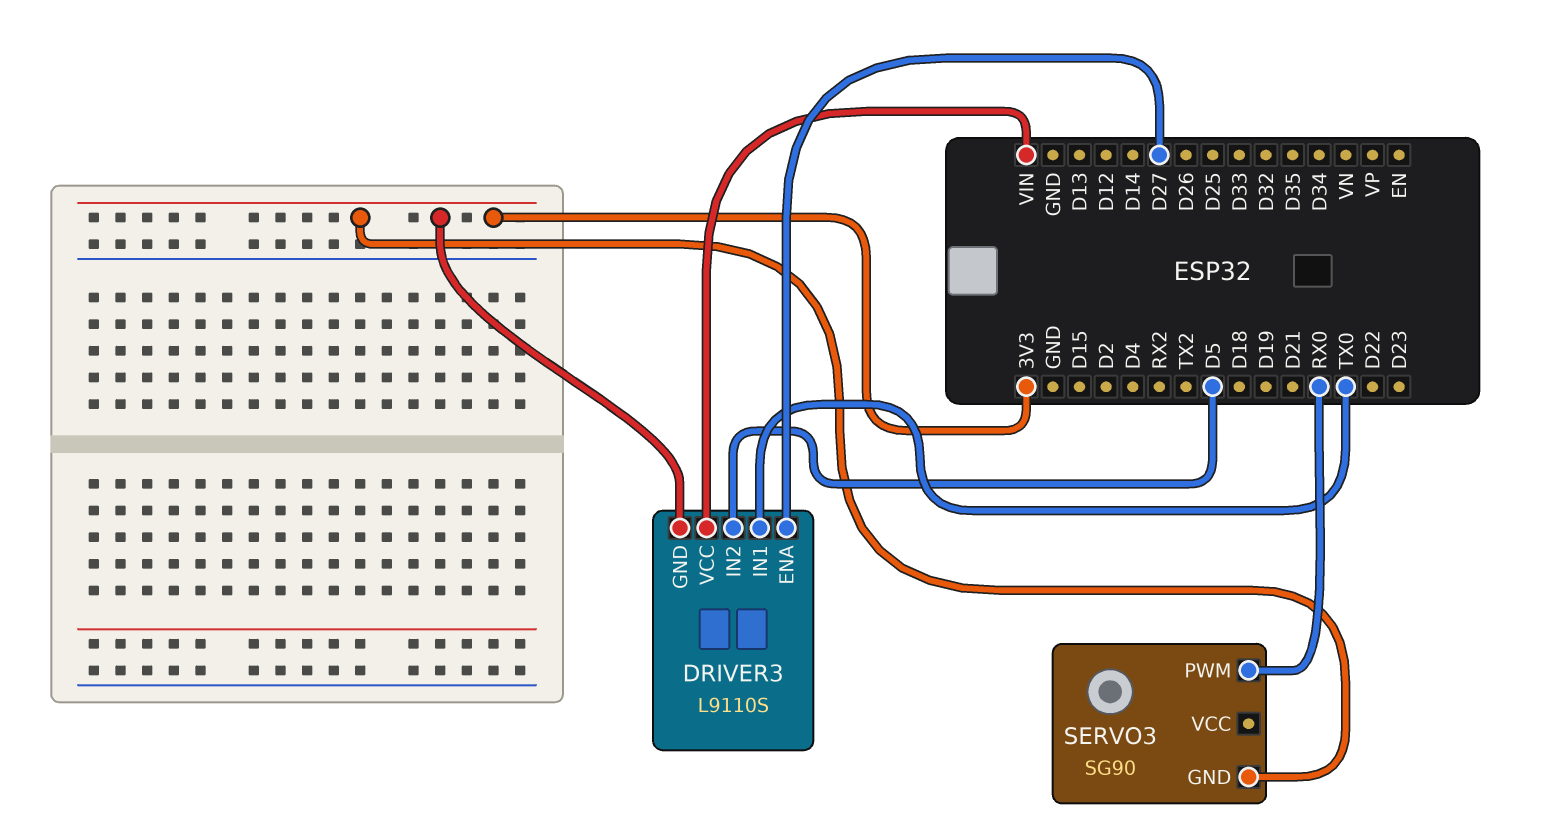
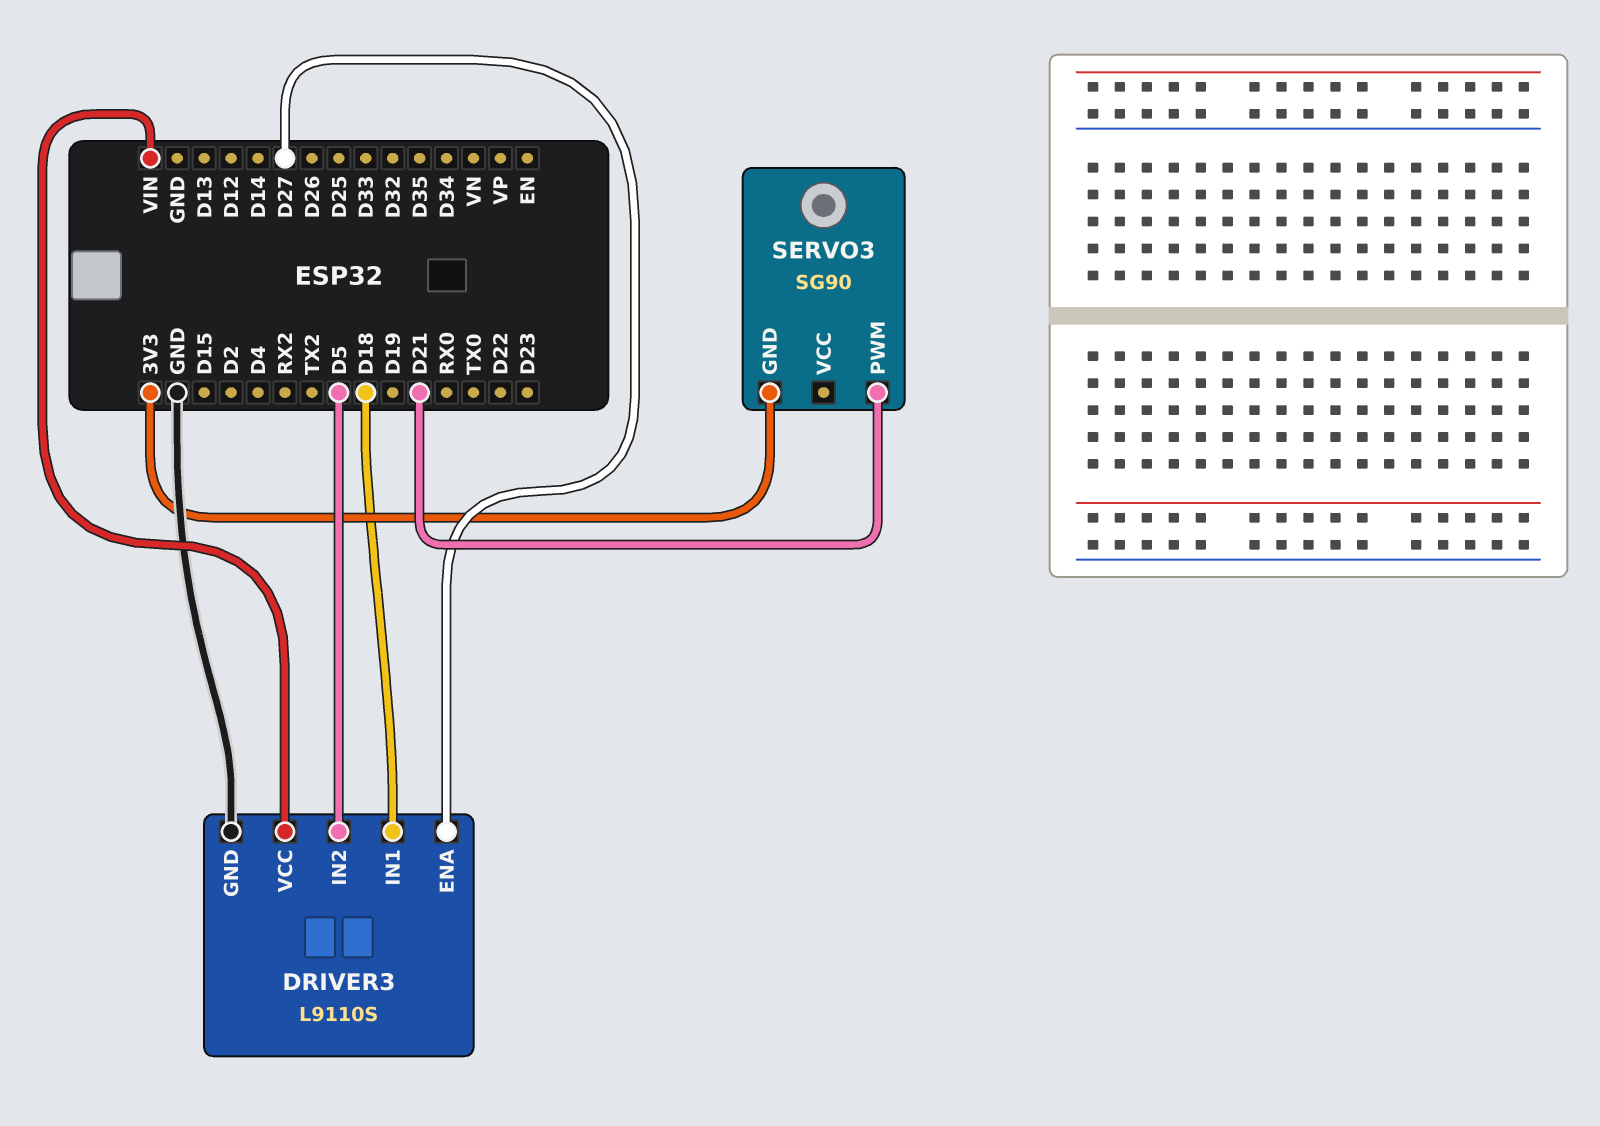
DRIVER3 pin GND: 3V3 -> GND
DRIVER3 pin IN1: TX0 -> D18
SERVO3 pin PWM: RX0 -> D21

